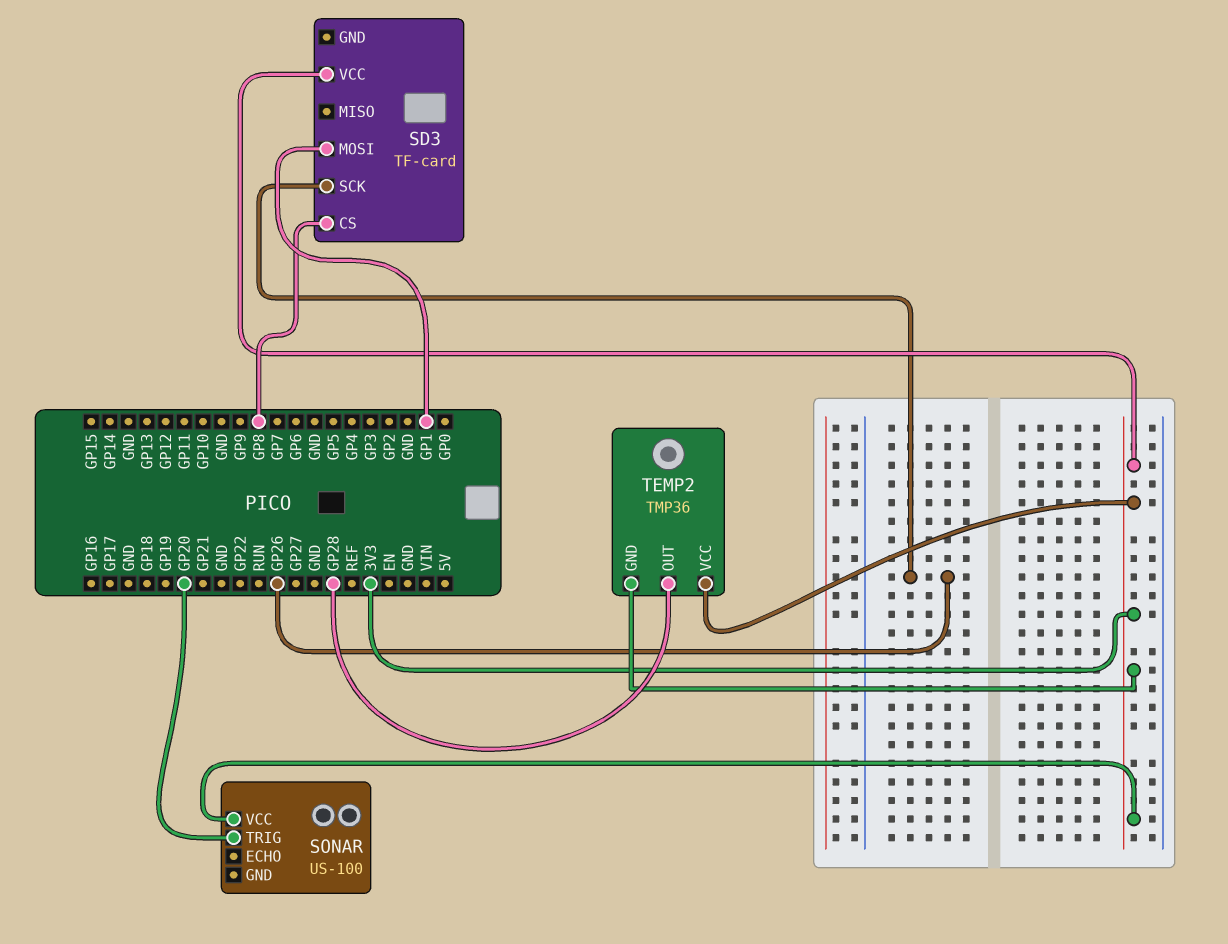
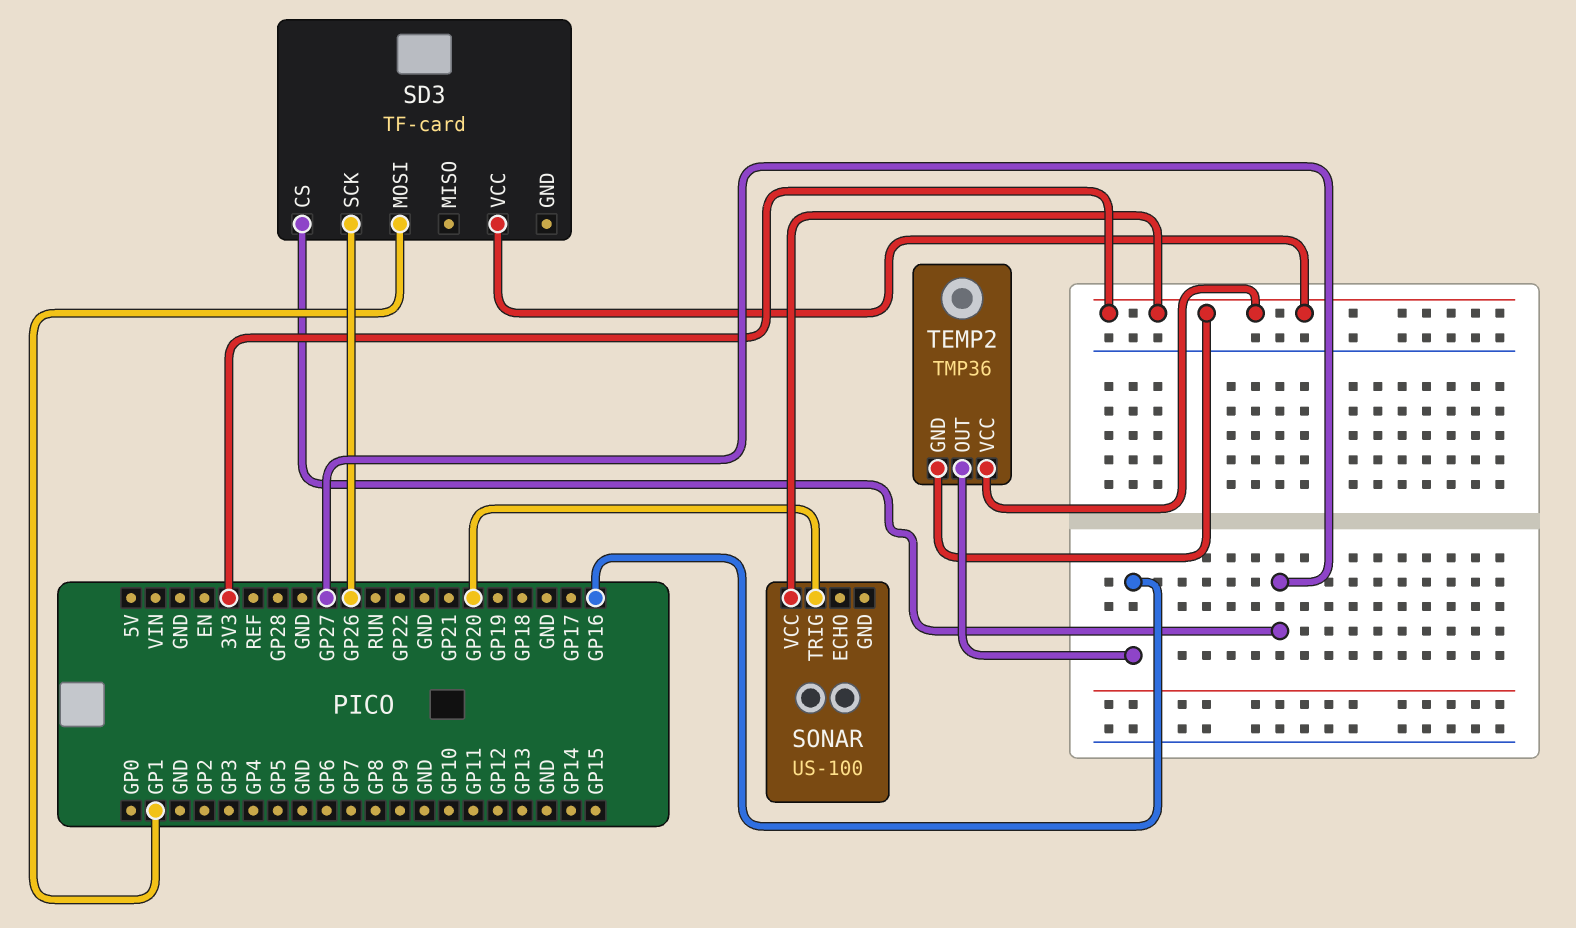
SD3 pin CS: GP8 -> GP27
TEMP2 pin OUT: GP28 -> GP16

